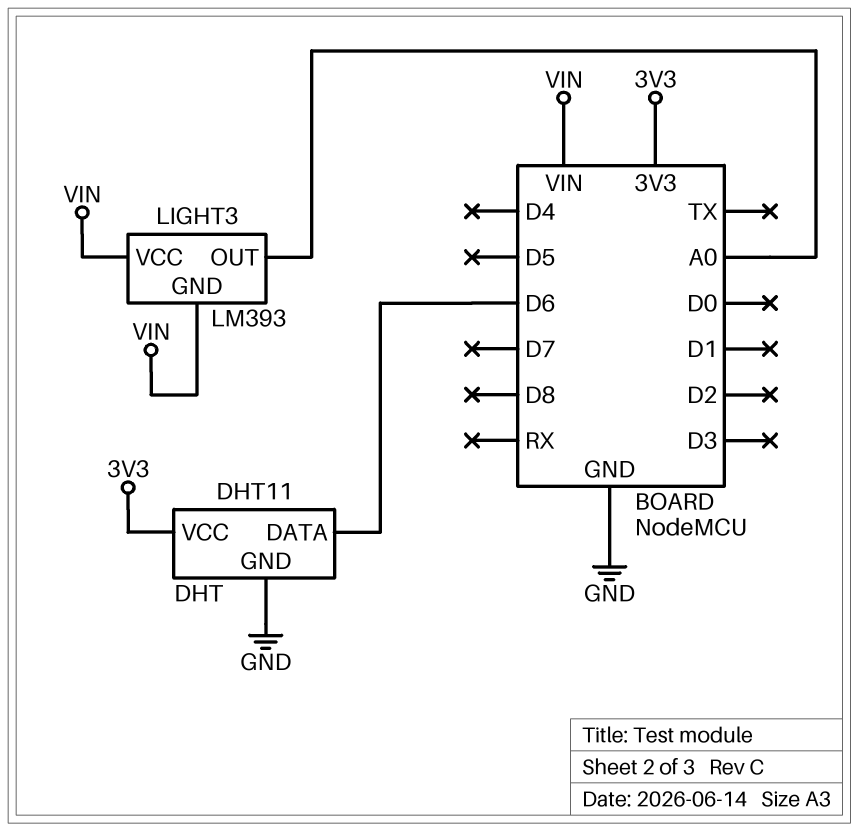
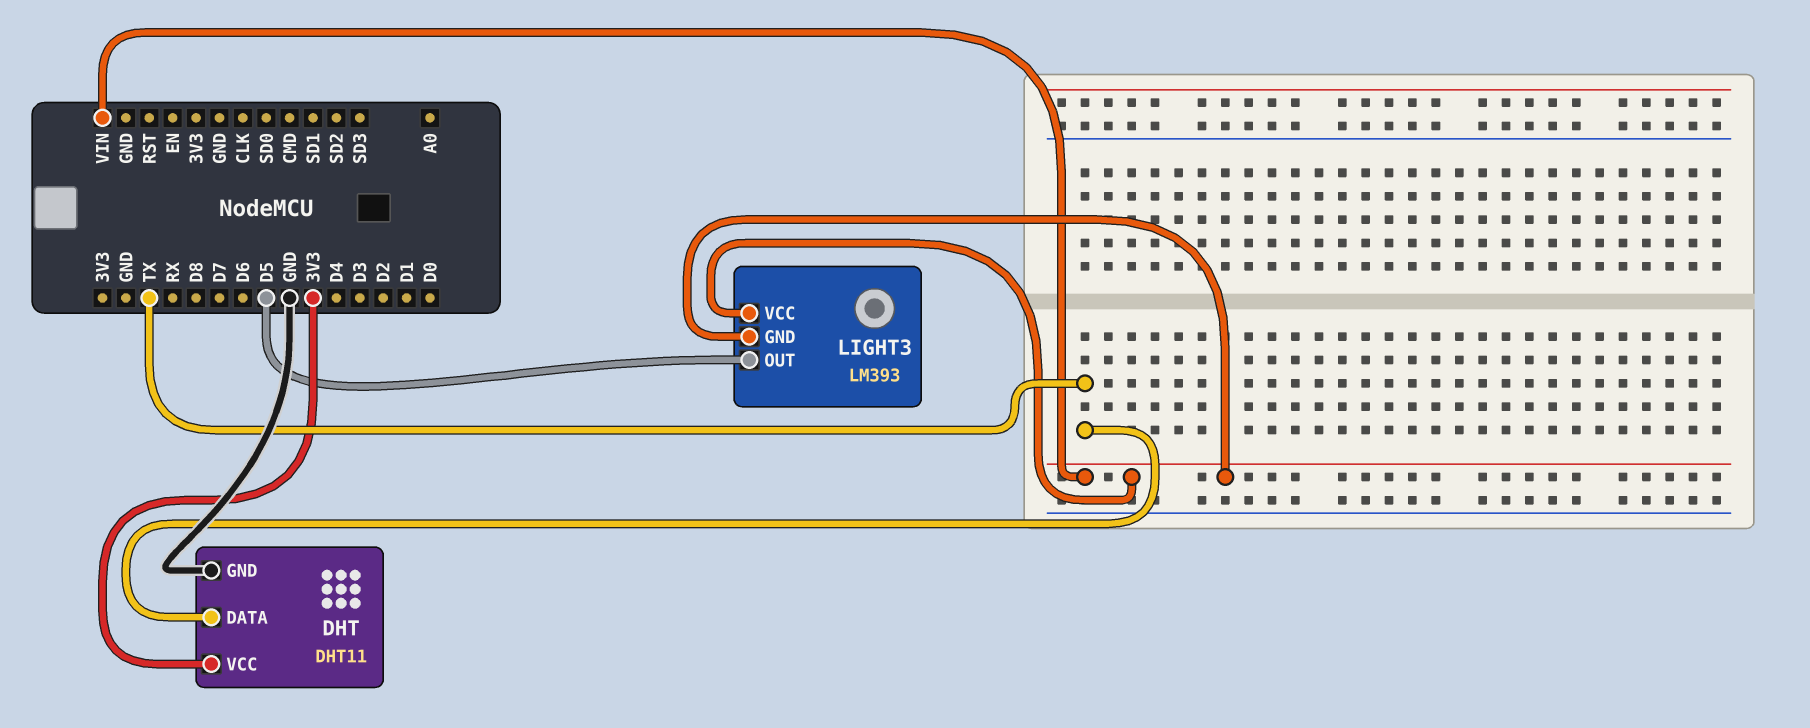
DHT pin DATA: D6 -> TX
LIGHT3 pin OUT: A0 -> D5

